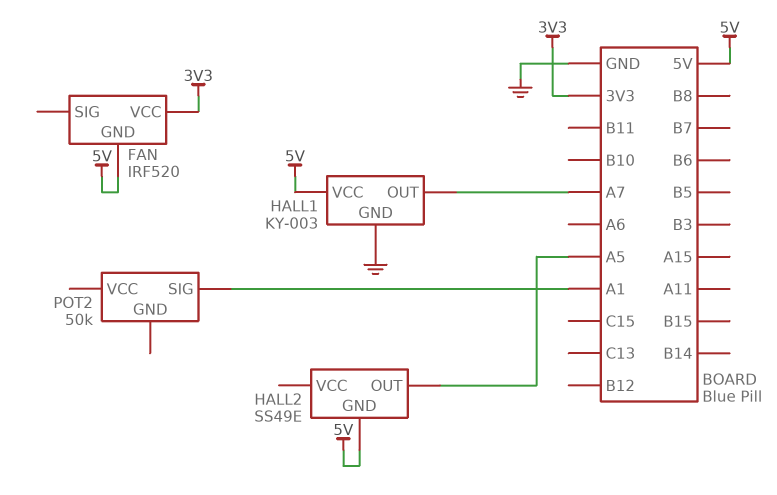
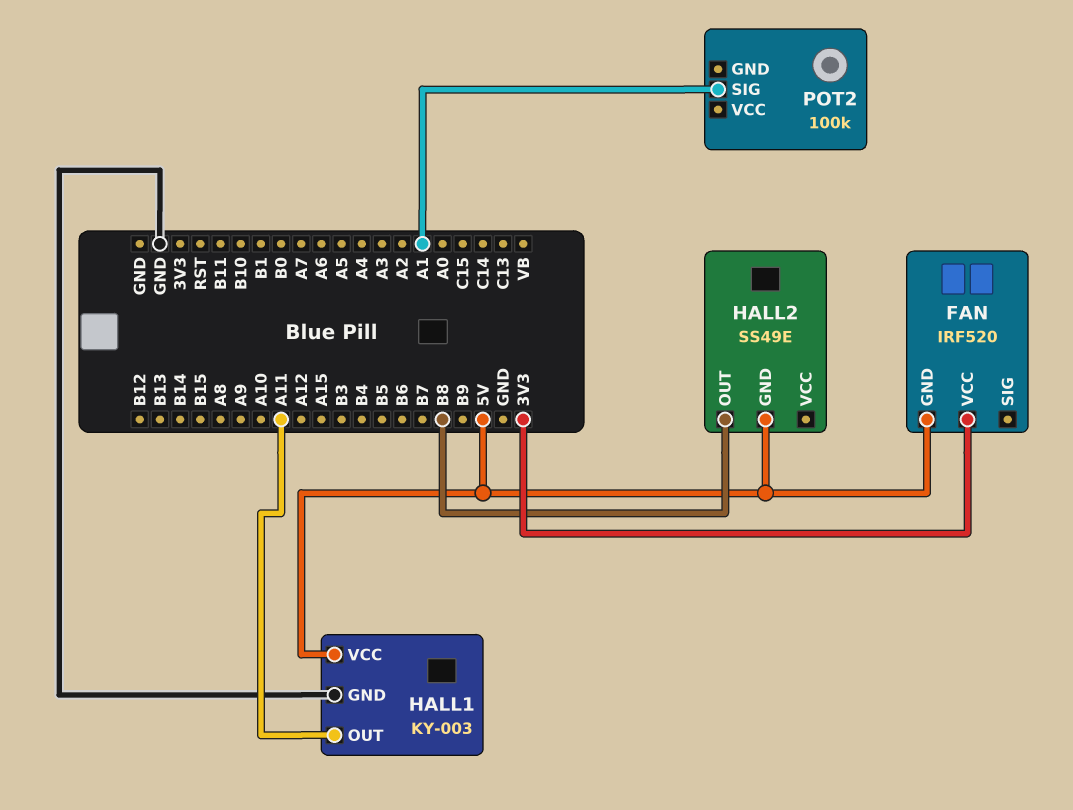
HALL1 pin OUT: A7 -> A11
HALL2 pin OUT: A5 -> B8
POT2: 50k -> 100k

